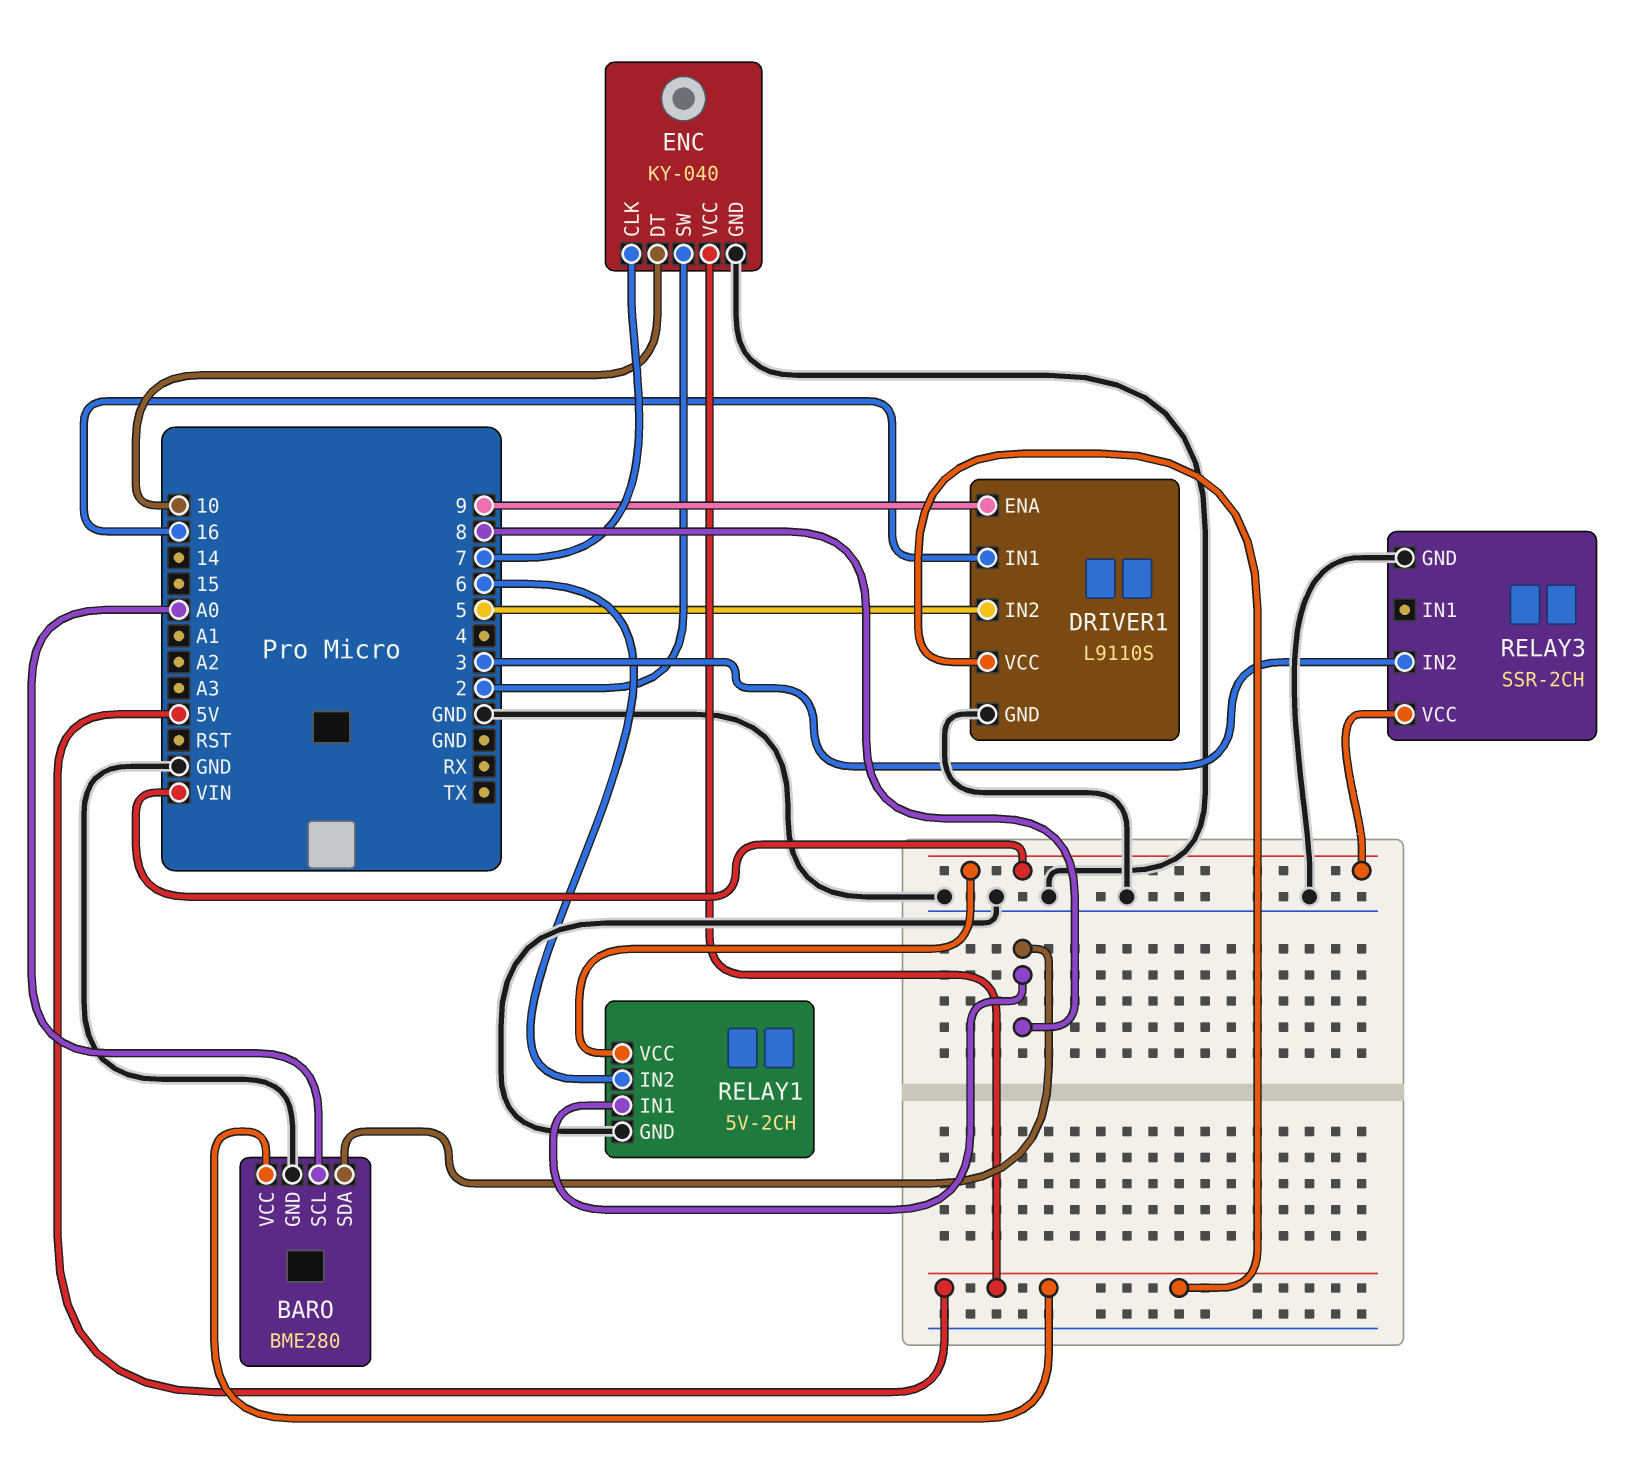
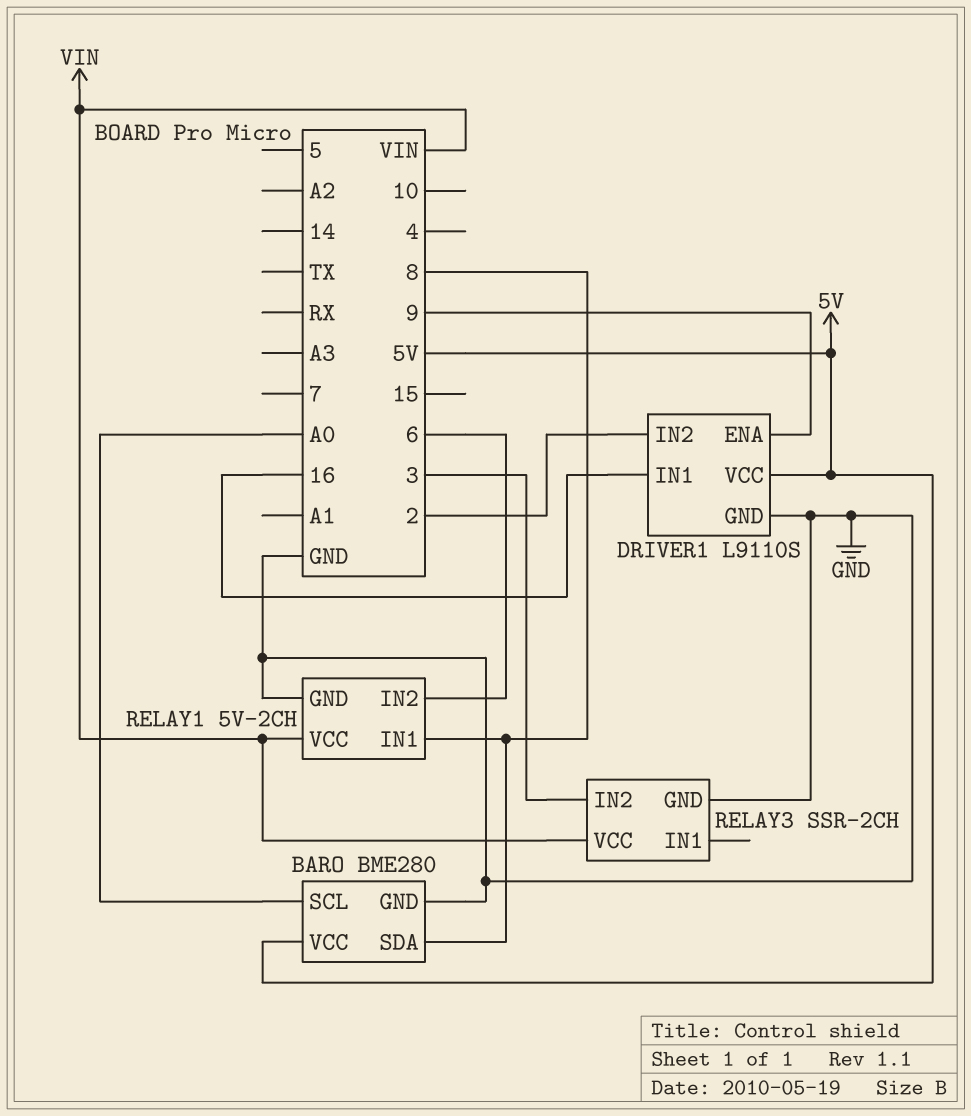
DRIVER1 pin IN2: 5 -> 2
ENC: KY-040 -> none
ENC pin CLK: 7 -> none
ENC pin DT: 10 -> none
ENC pin GND: GND -> none
ENC pin SW: 2 -> none
ENC pin VCC: 5V -> none

